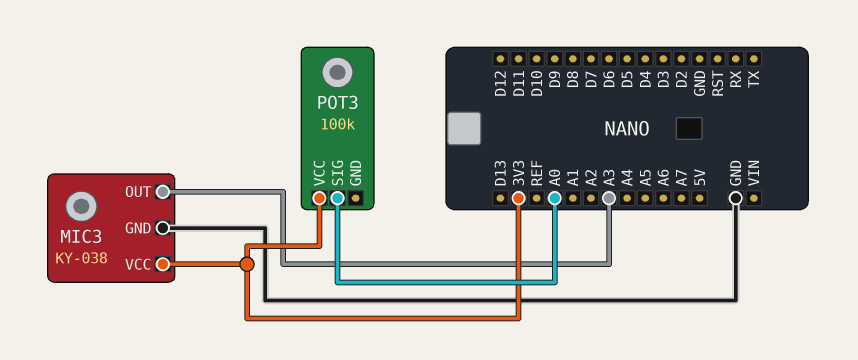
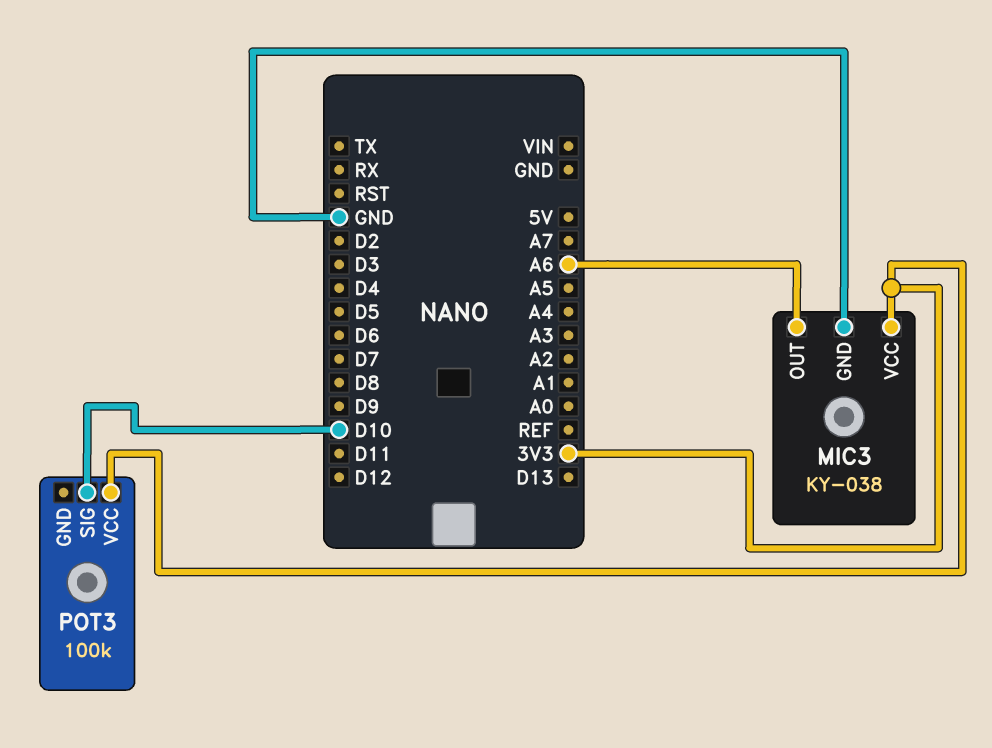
MIC3 pin OUT: A3 -> A6
POT3 pin SIG: A0 -> D10

